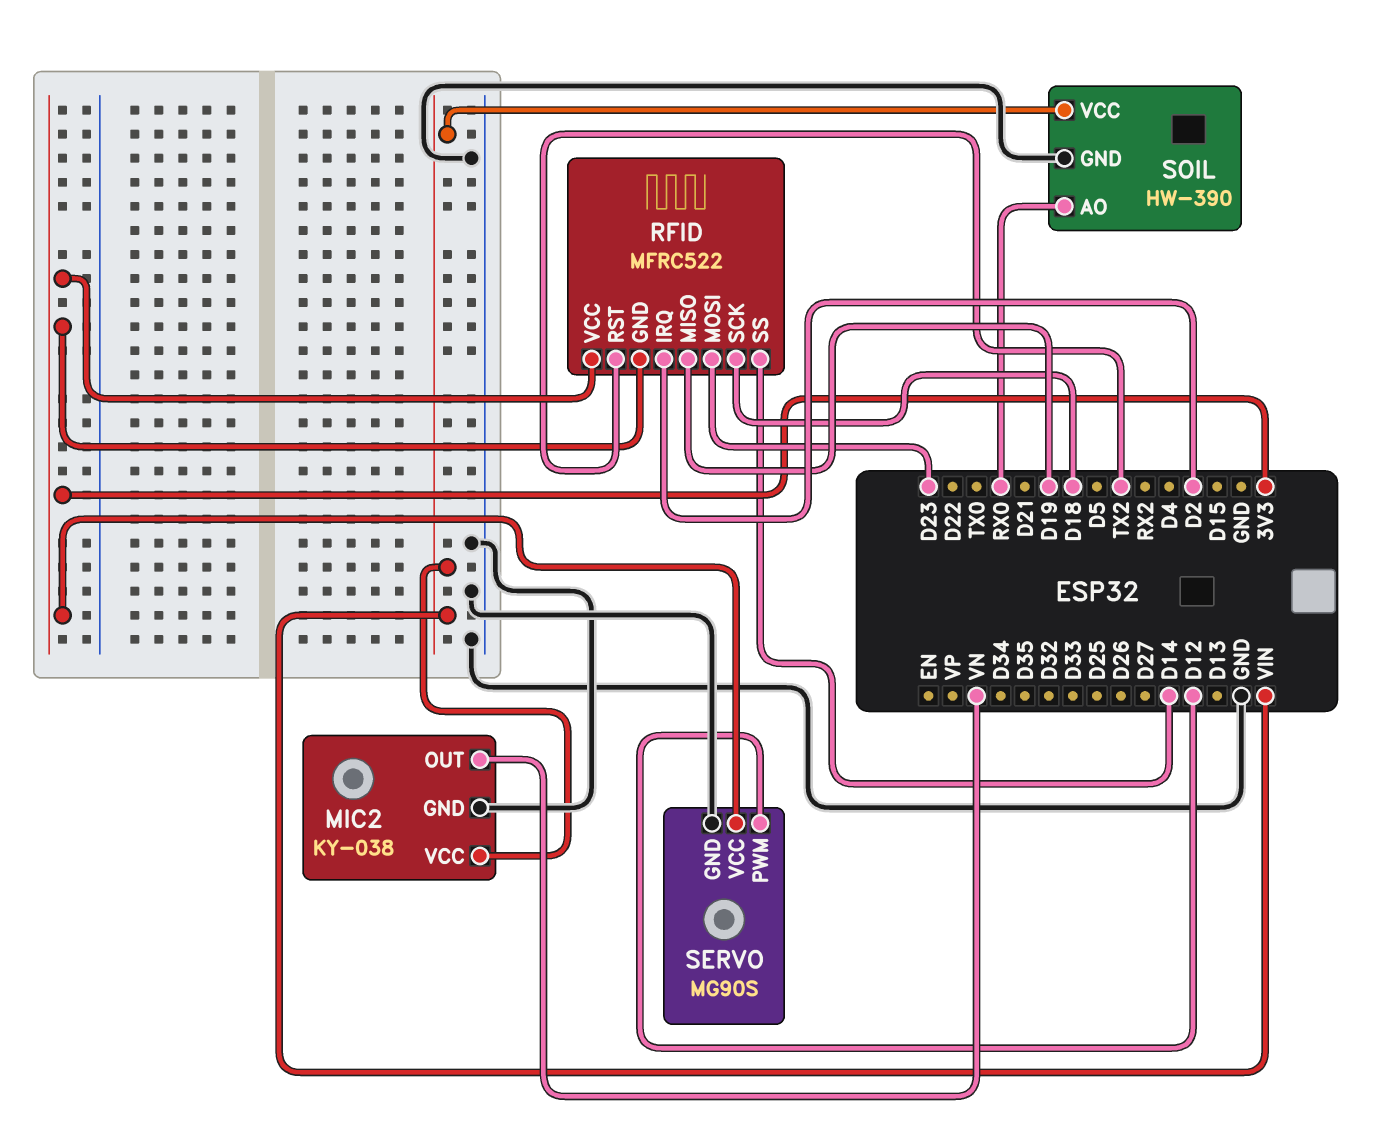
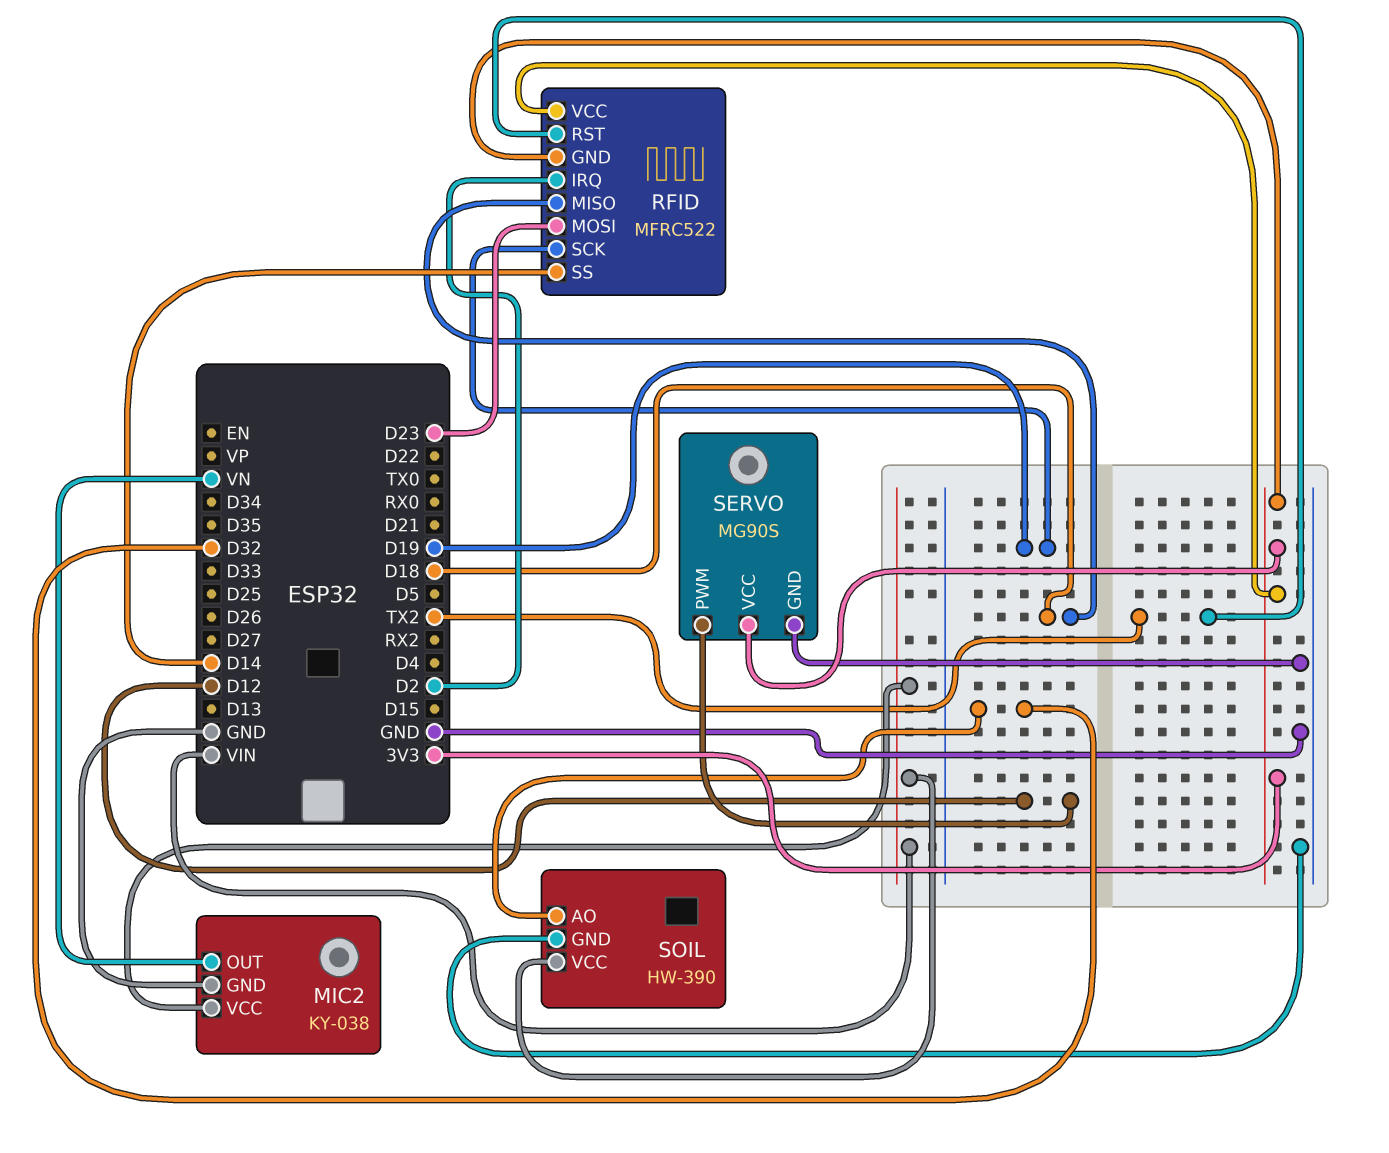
RFID pin MISO: D19 -> D18
RFID pin SCK: D18 -> D19
SOIL pin AO: RX0 -> D32

